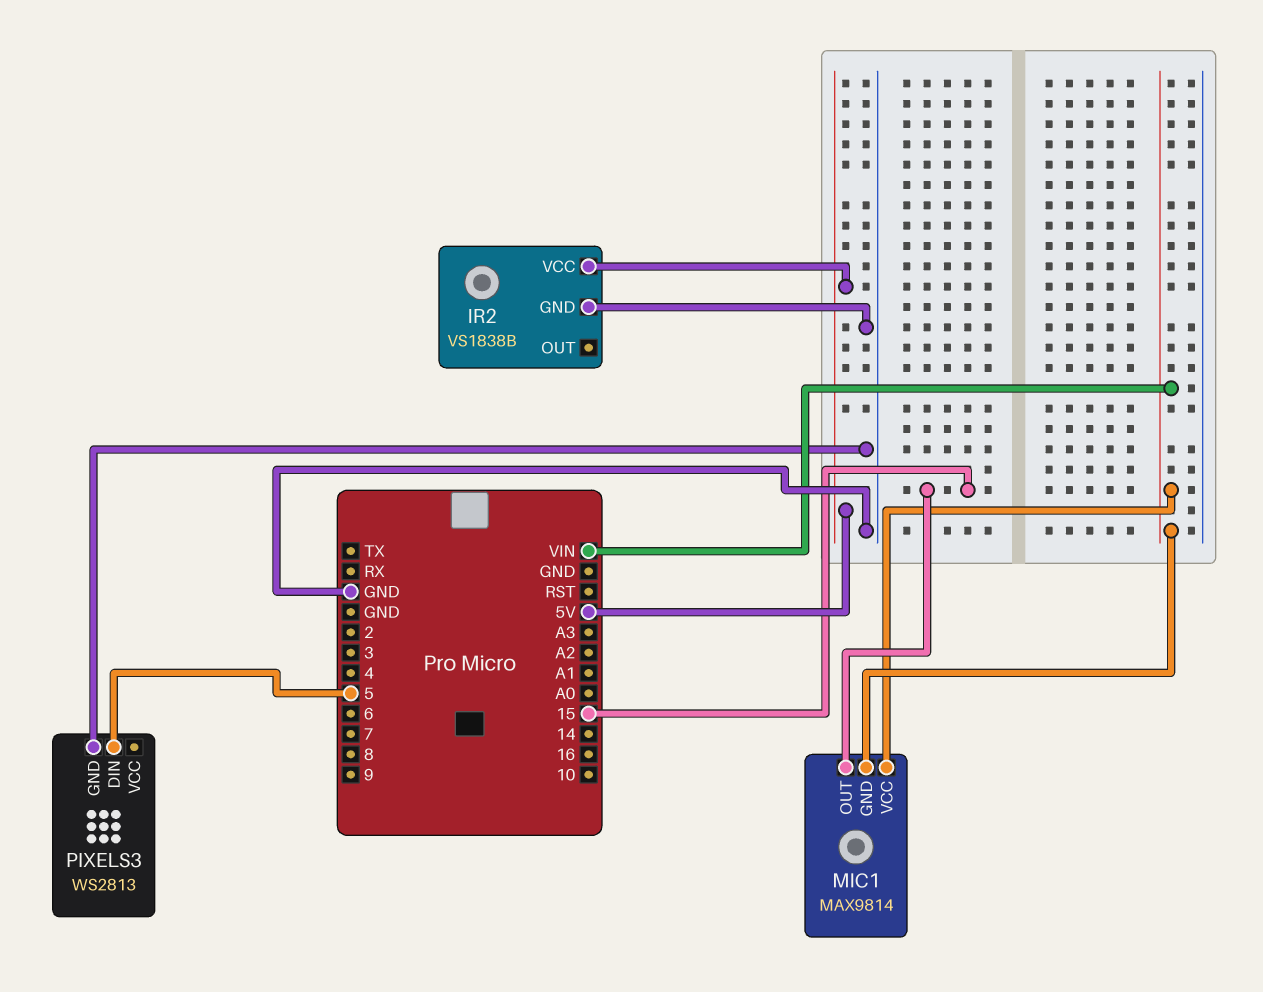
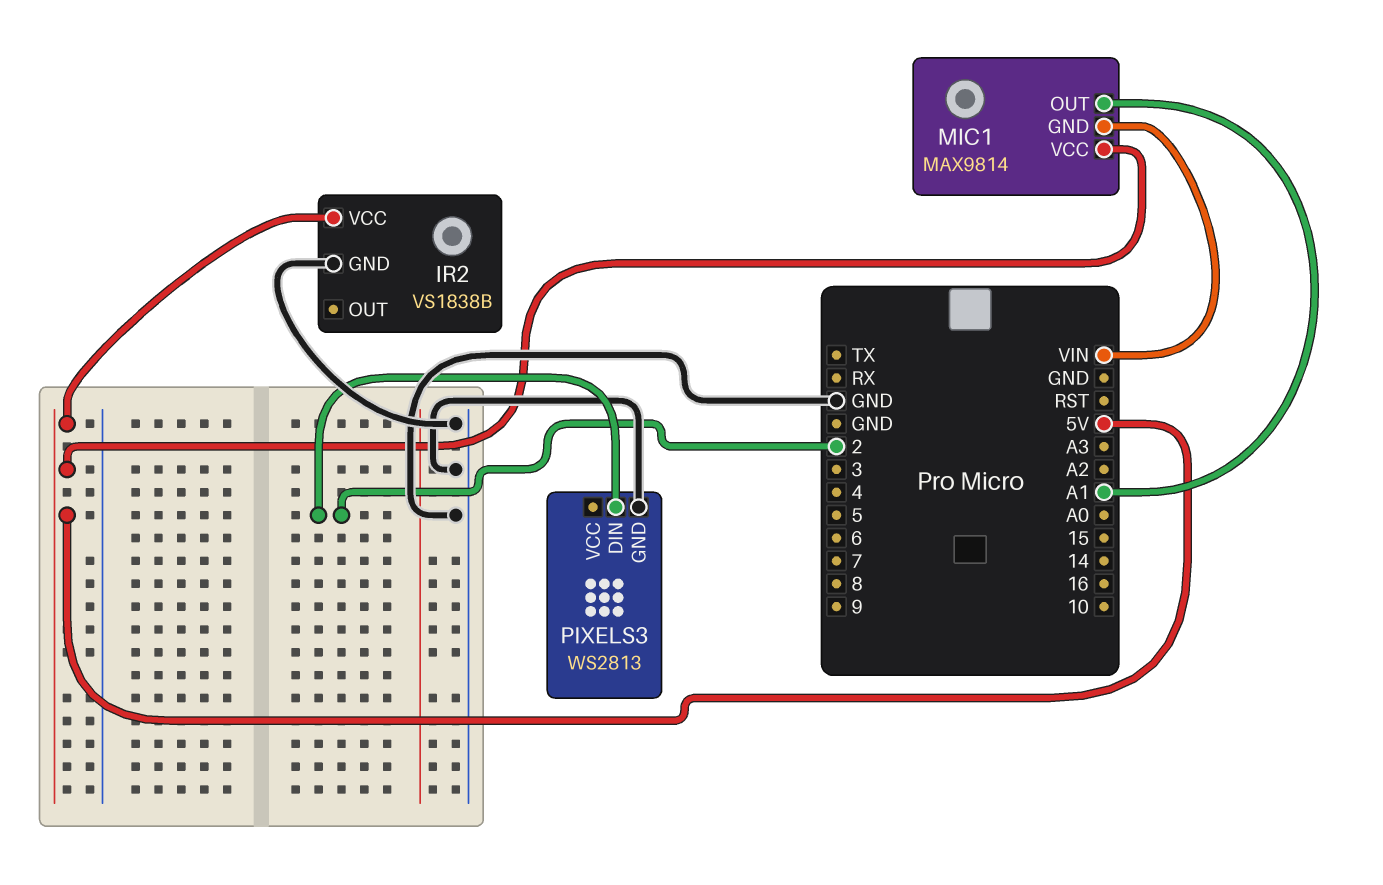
MIC1 pin OUT: 15 -> A1
MIC1 pin VCC: VIN -> 5V
PIXELS3 pin DIN: 5 -> 2

